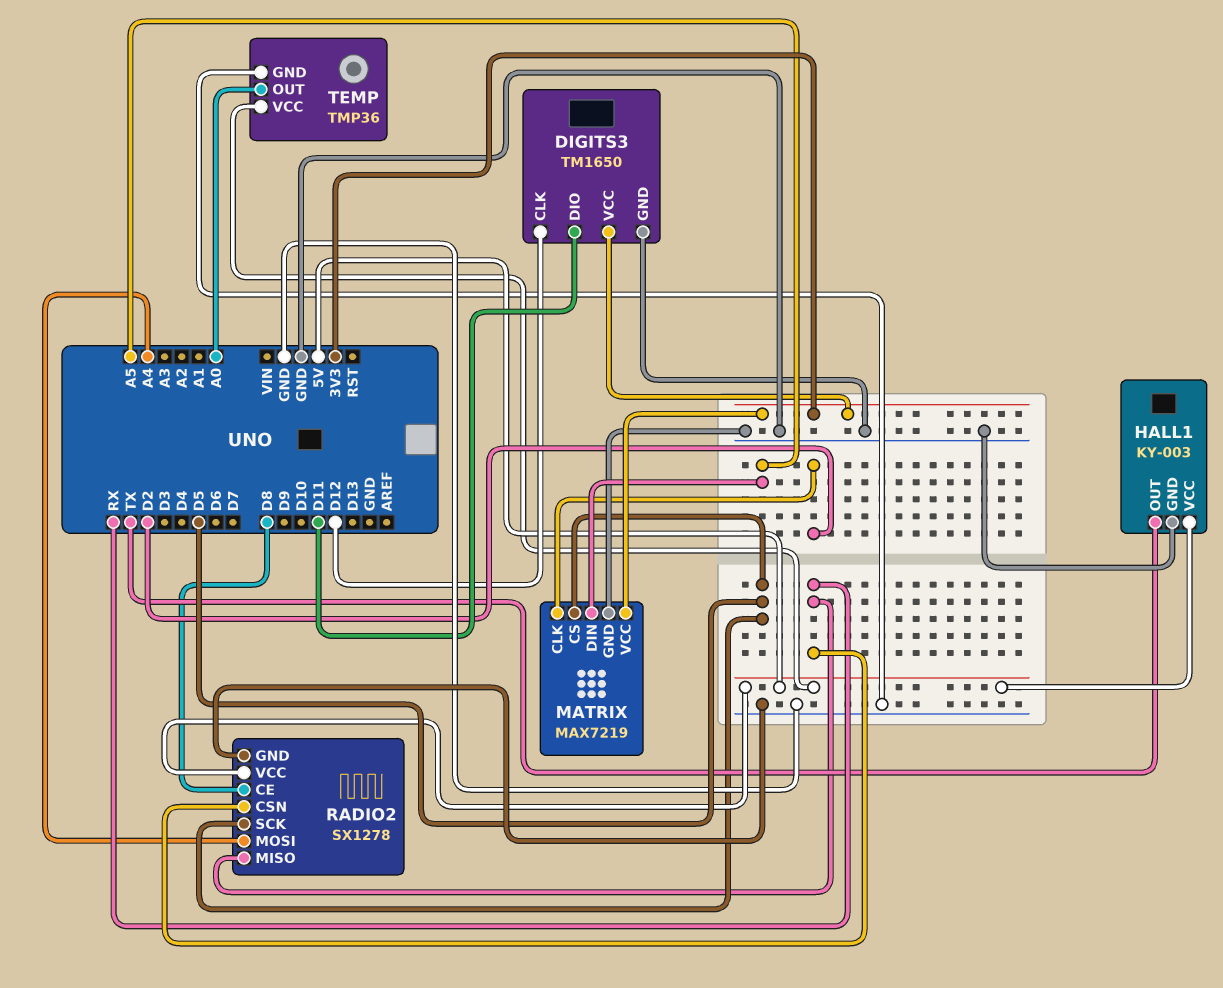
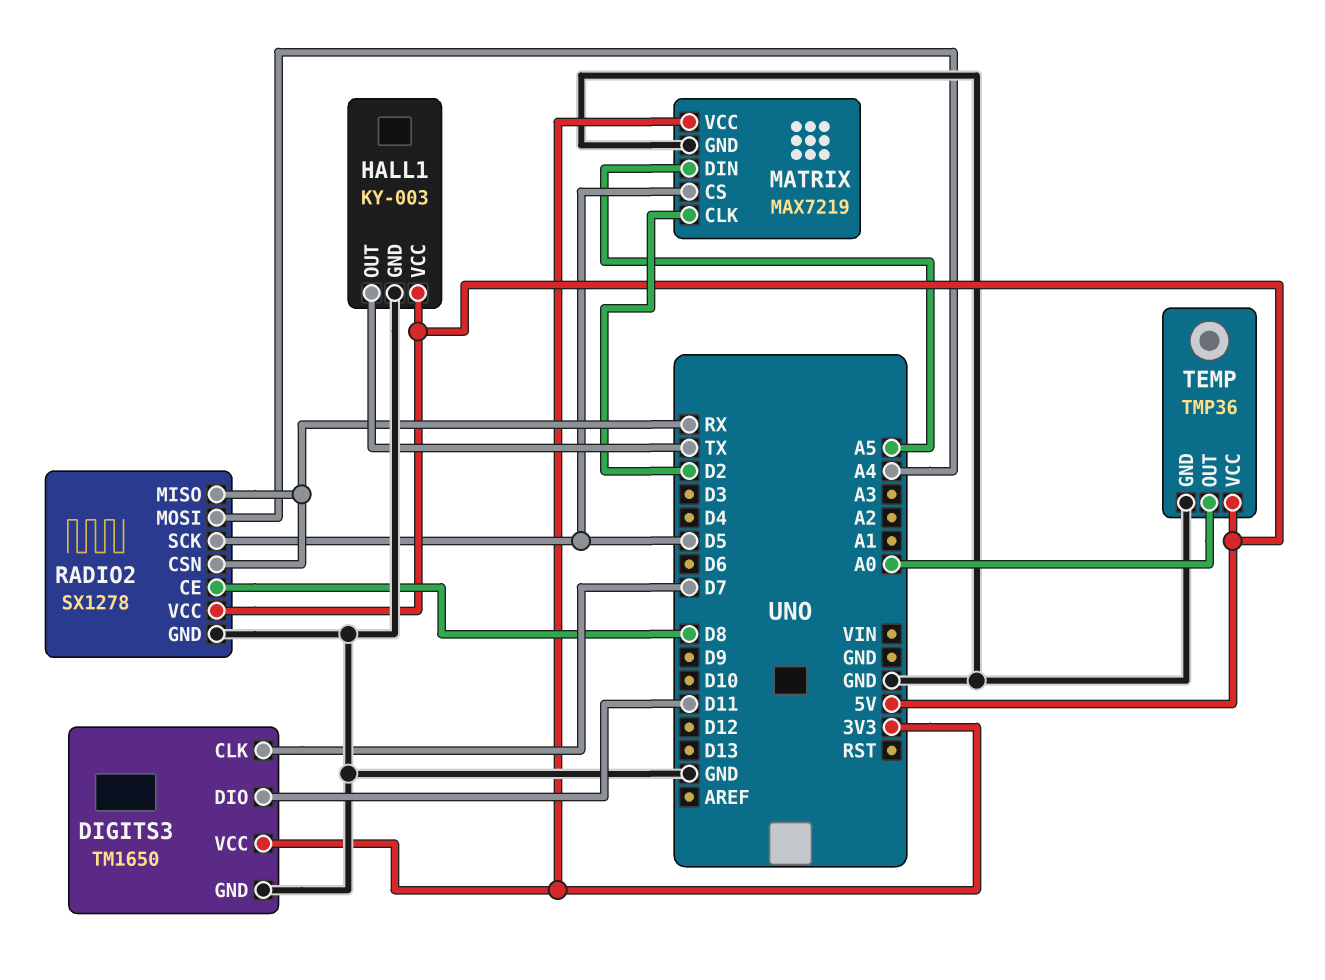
DIGITS3 pin CLK: D12 -> D7

